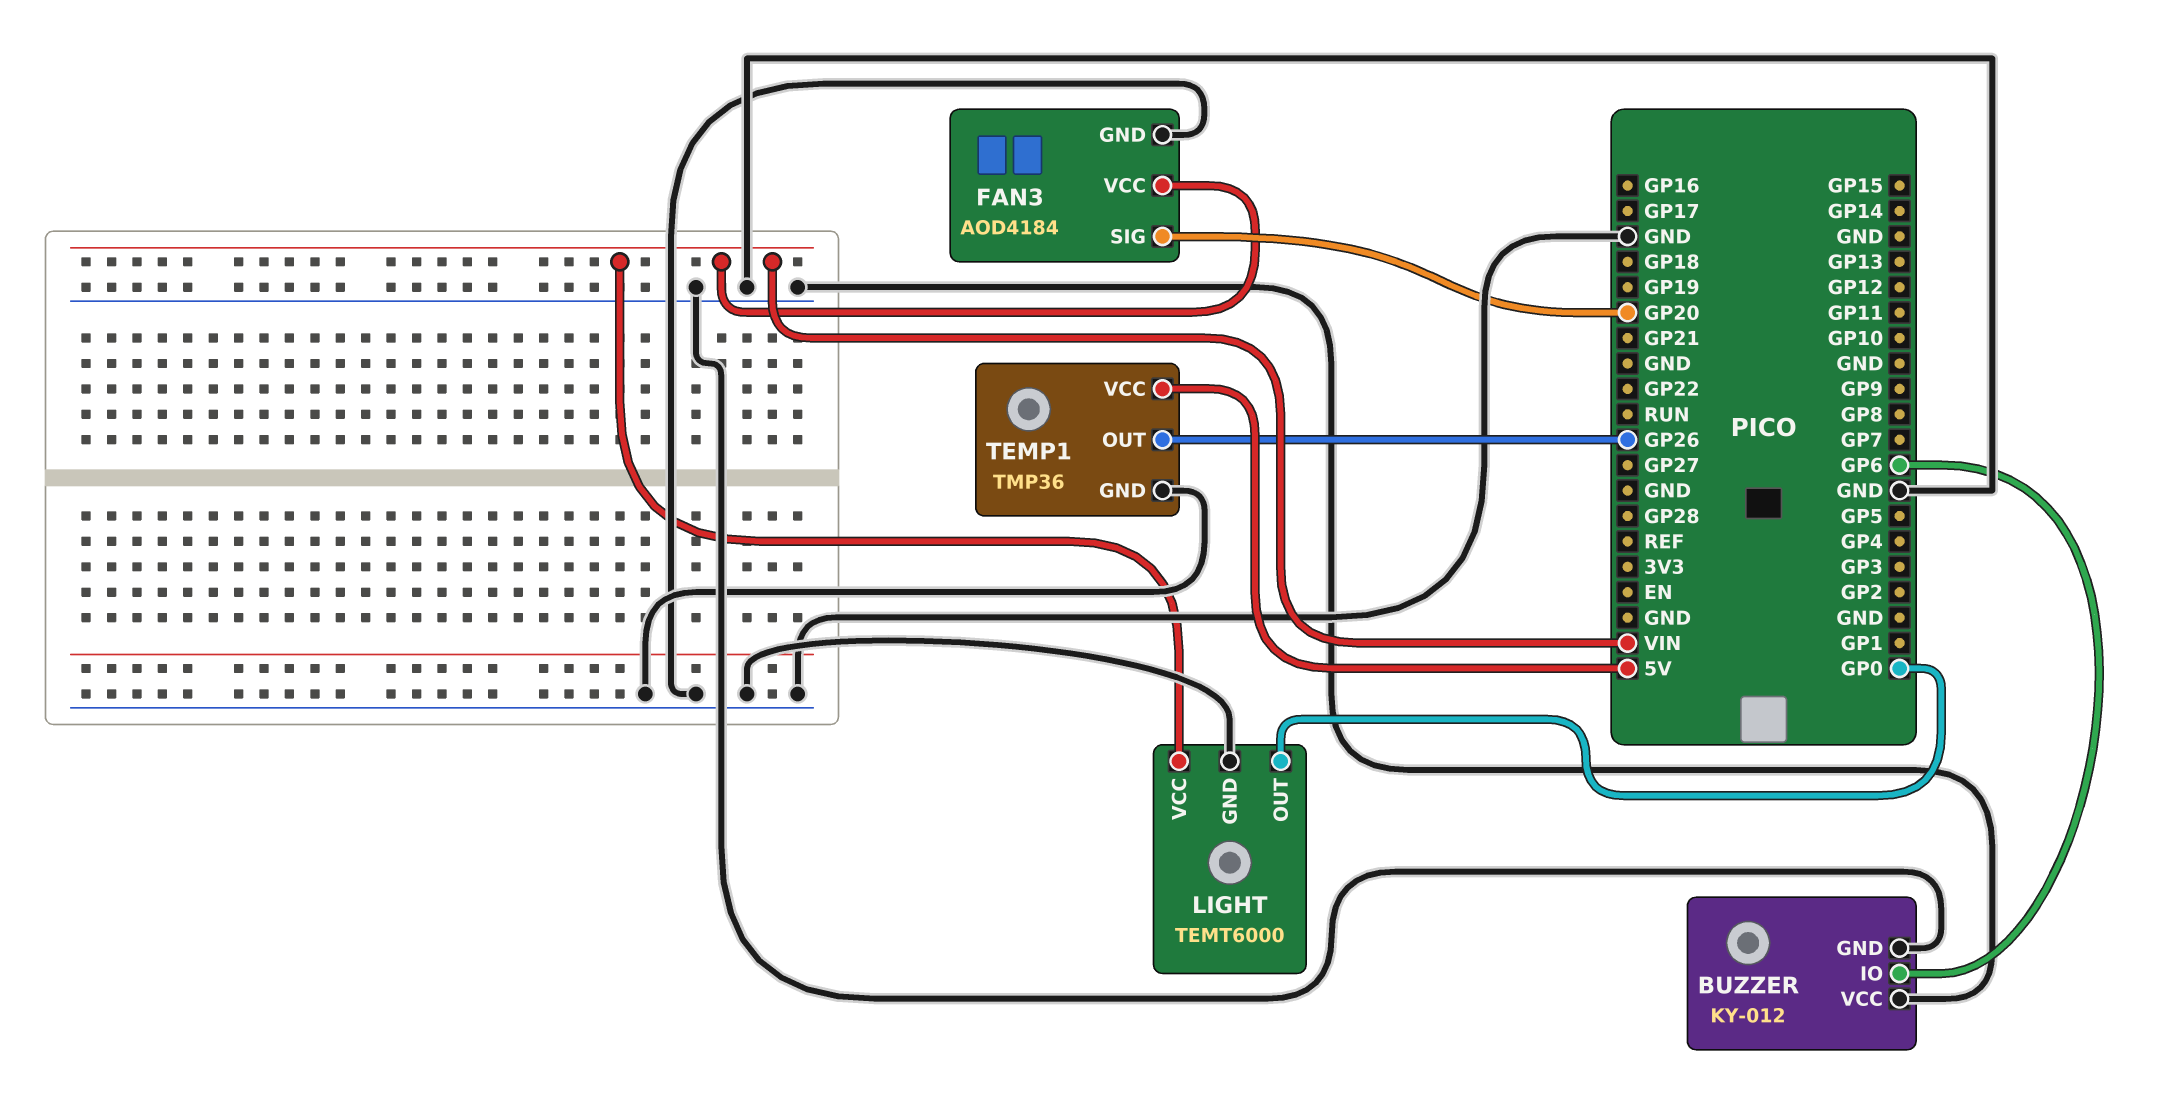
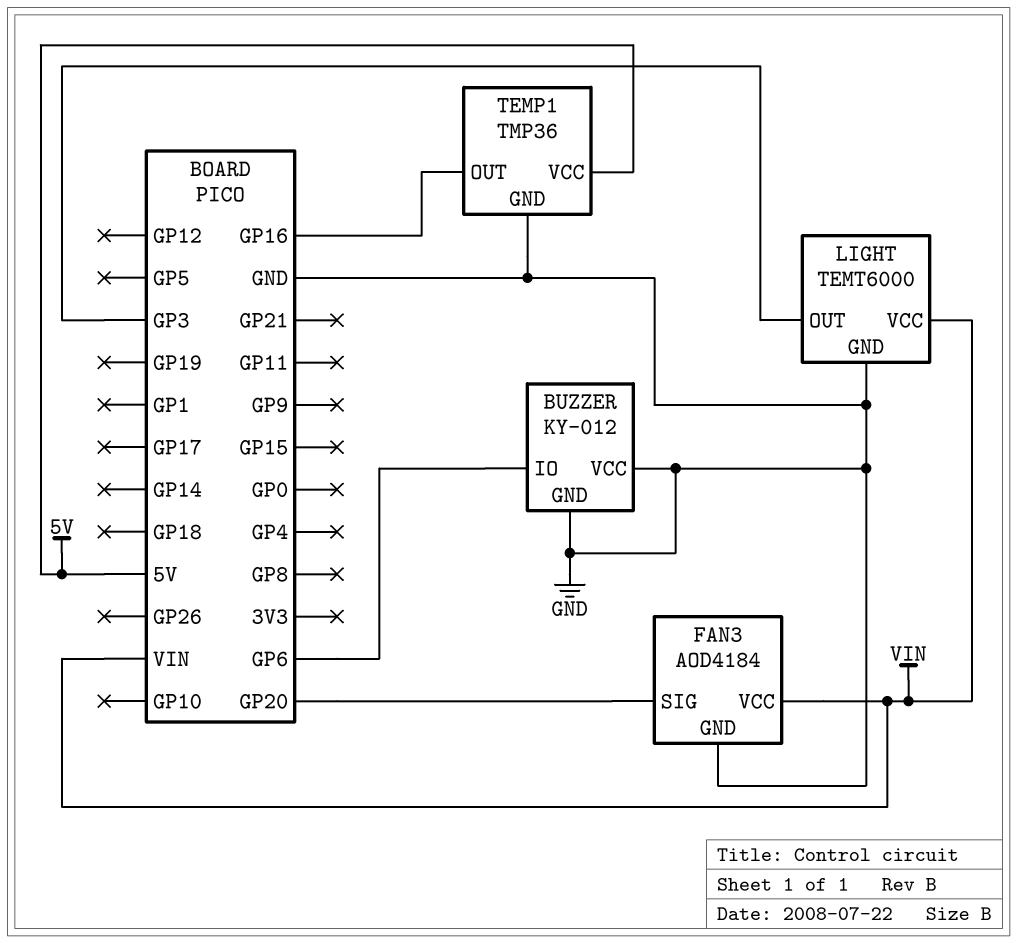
LIGHT pin OUT: GP0 -> GP3
TEMP1 pin OUT: GP26 -> GP16

